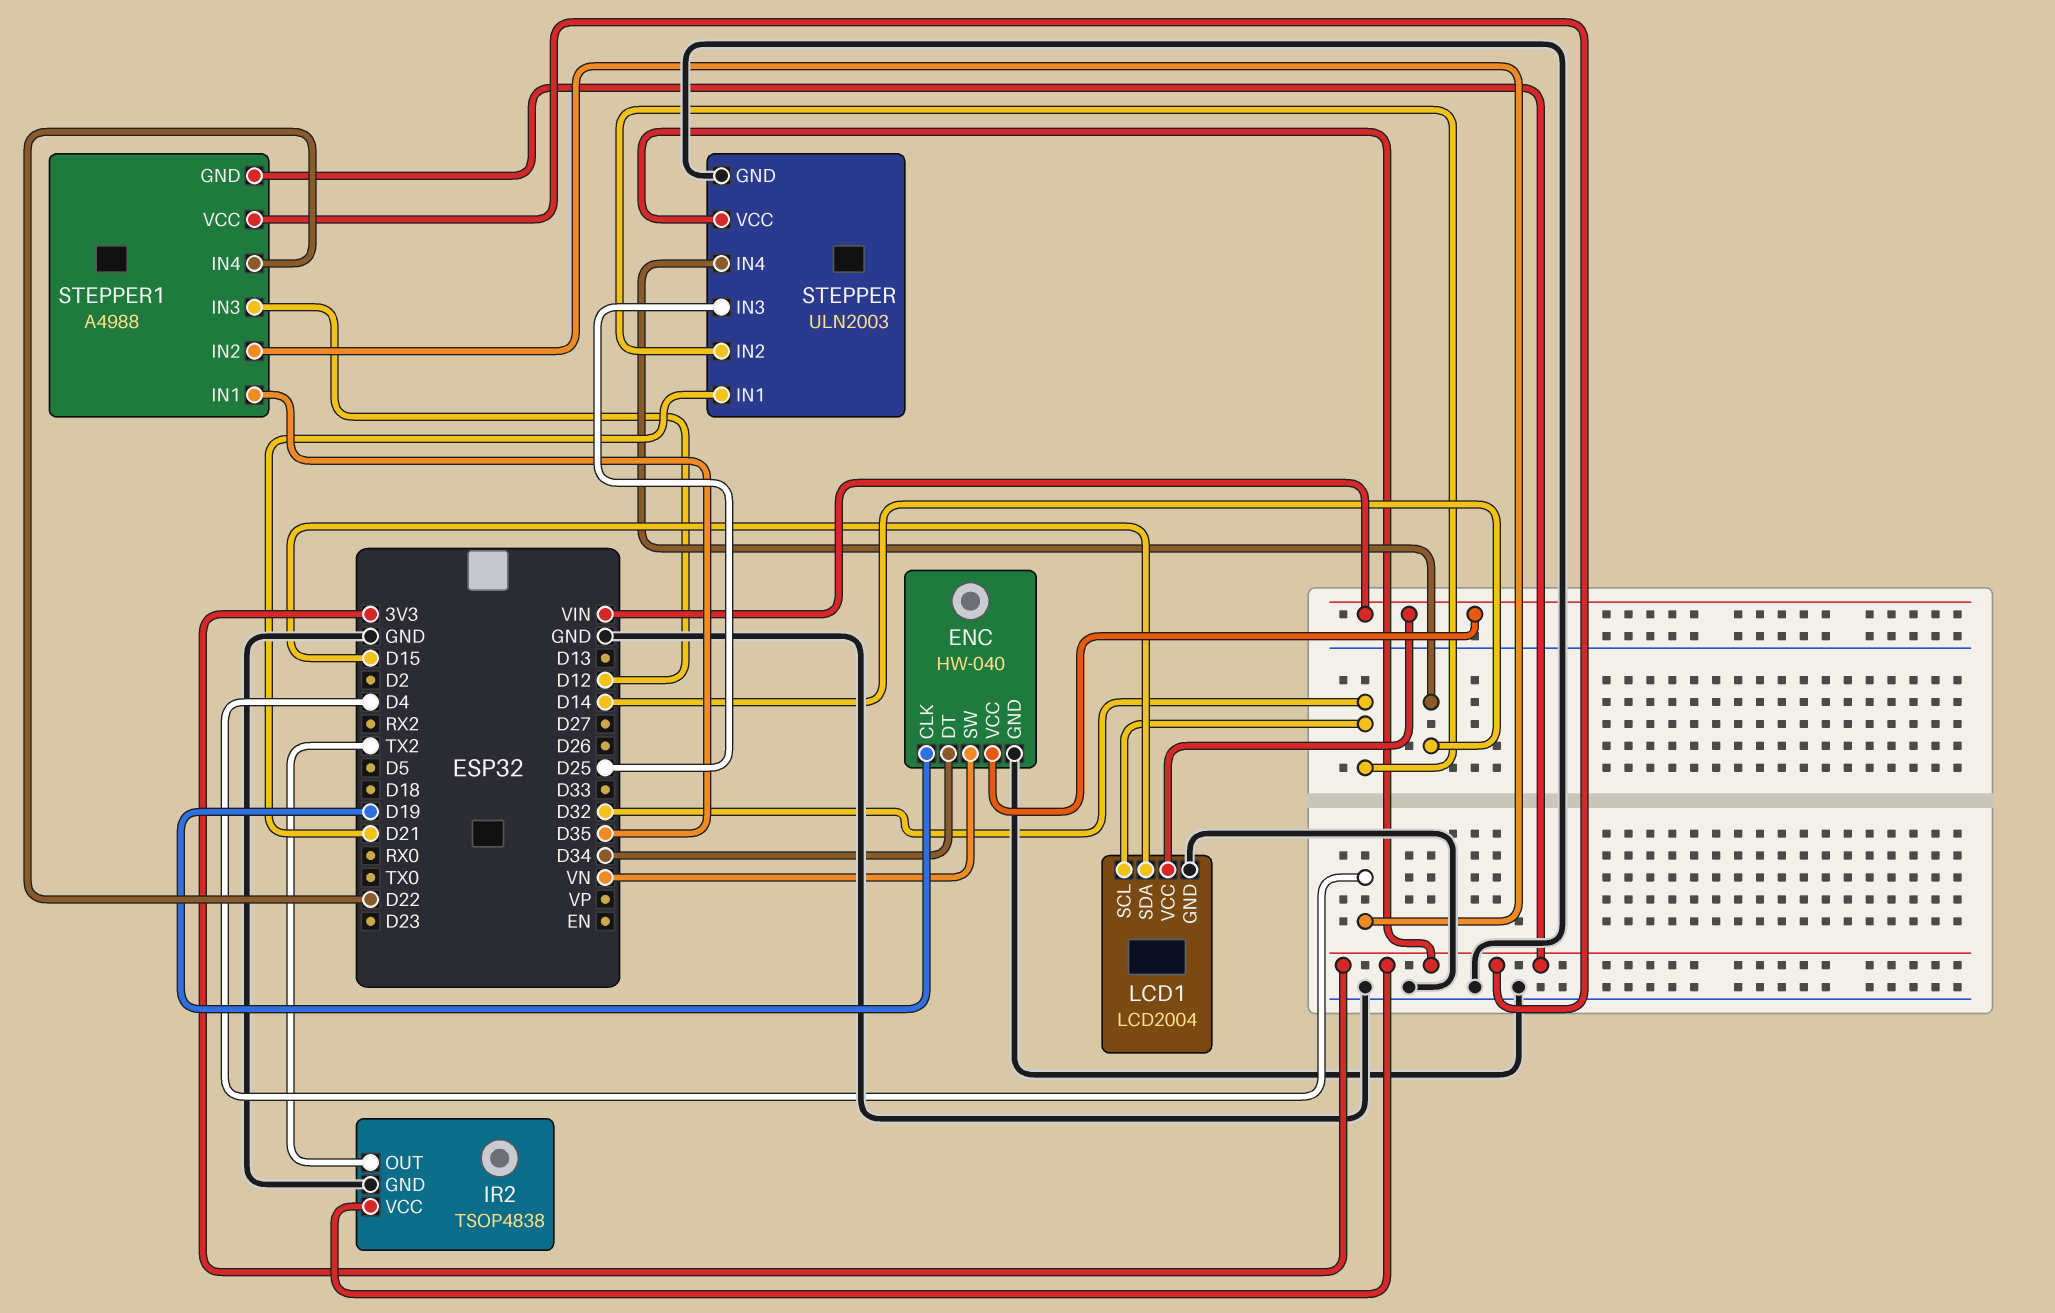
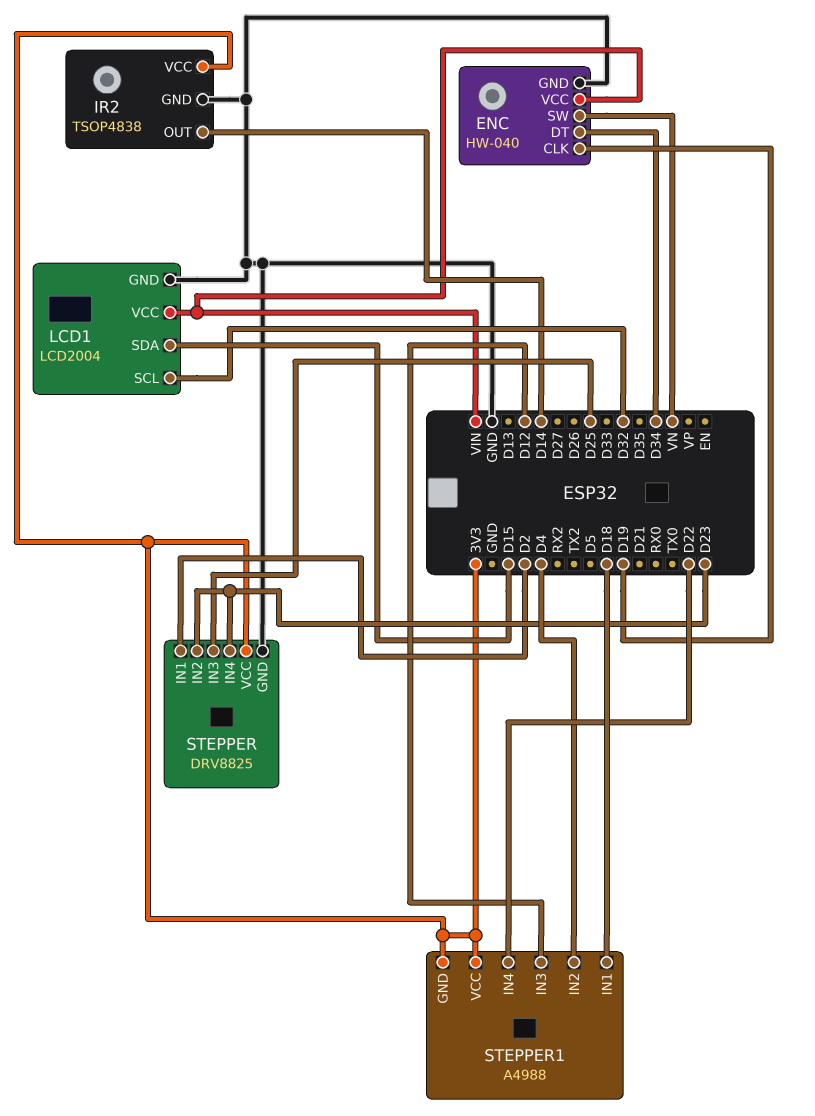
IR2 pin OUT: TX2 -> D14
STEPPER: ULN2003 -> DRV8825
STEPPER pin IN1: D21 -> D2
STEPPER pin IN2: D32 -> D23
STEPPER pin IN4: D14 -> D23
STEPPER1 pin IN1: D35 -> D18

